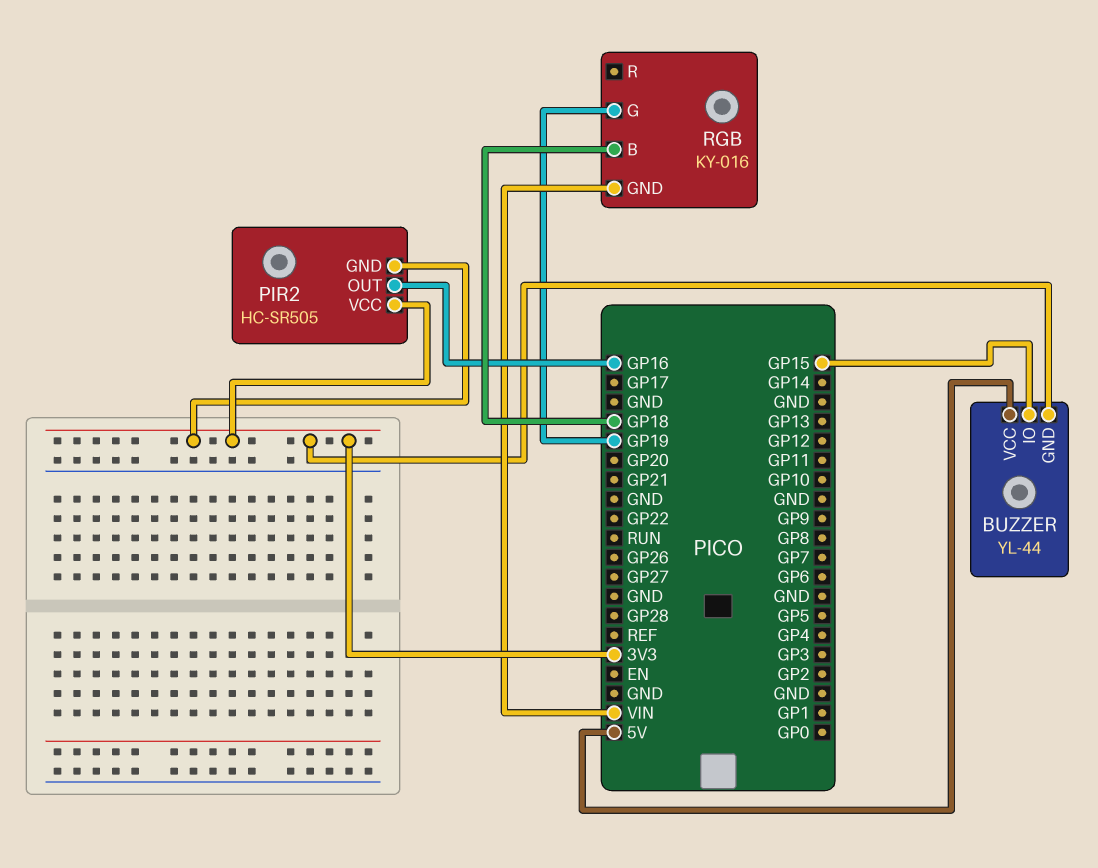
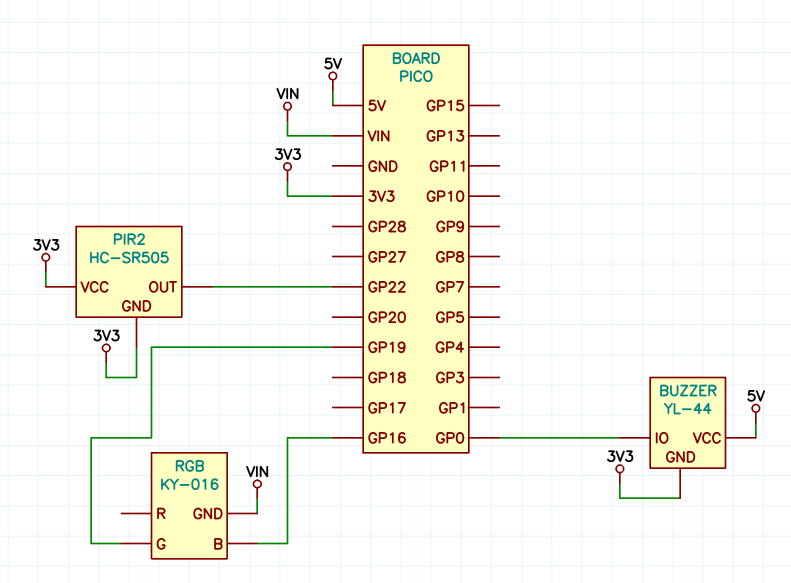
BUZZER pin IO: GP15 -> GP0
PIR2 pin OUT: GP16 -> GP22
RGB pin B: GP18 -> GP16

